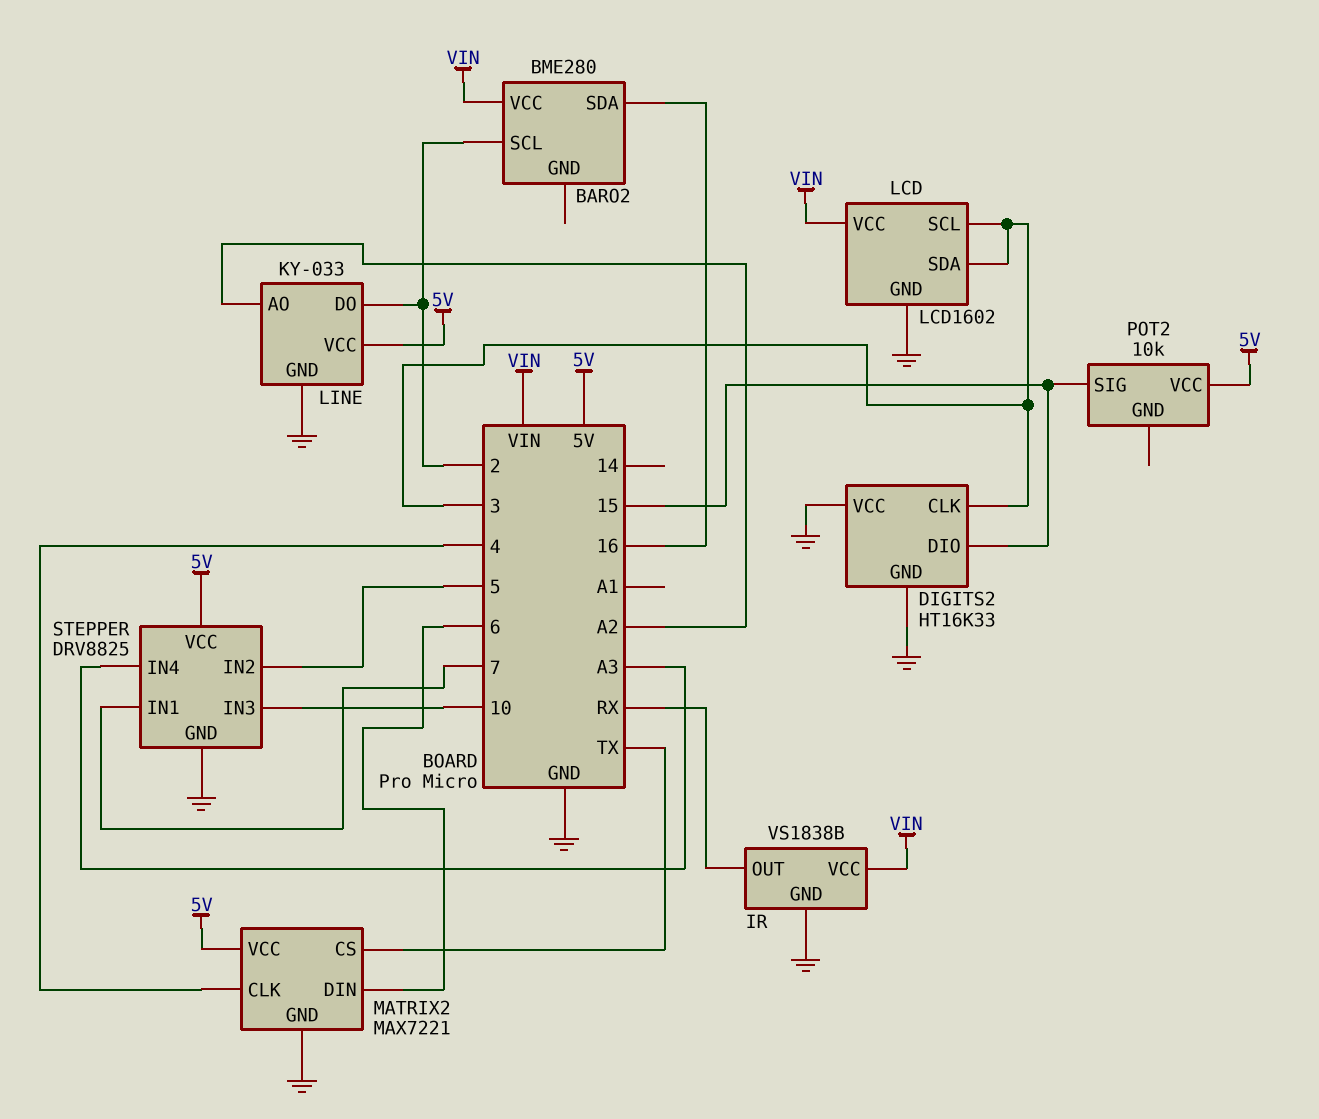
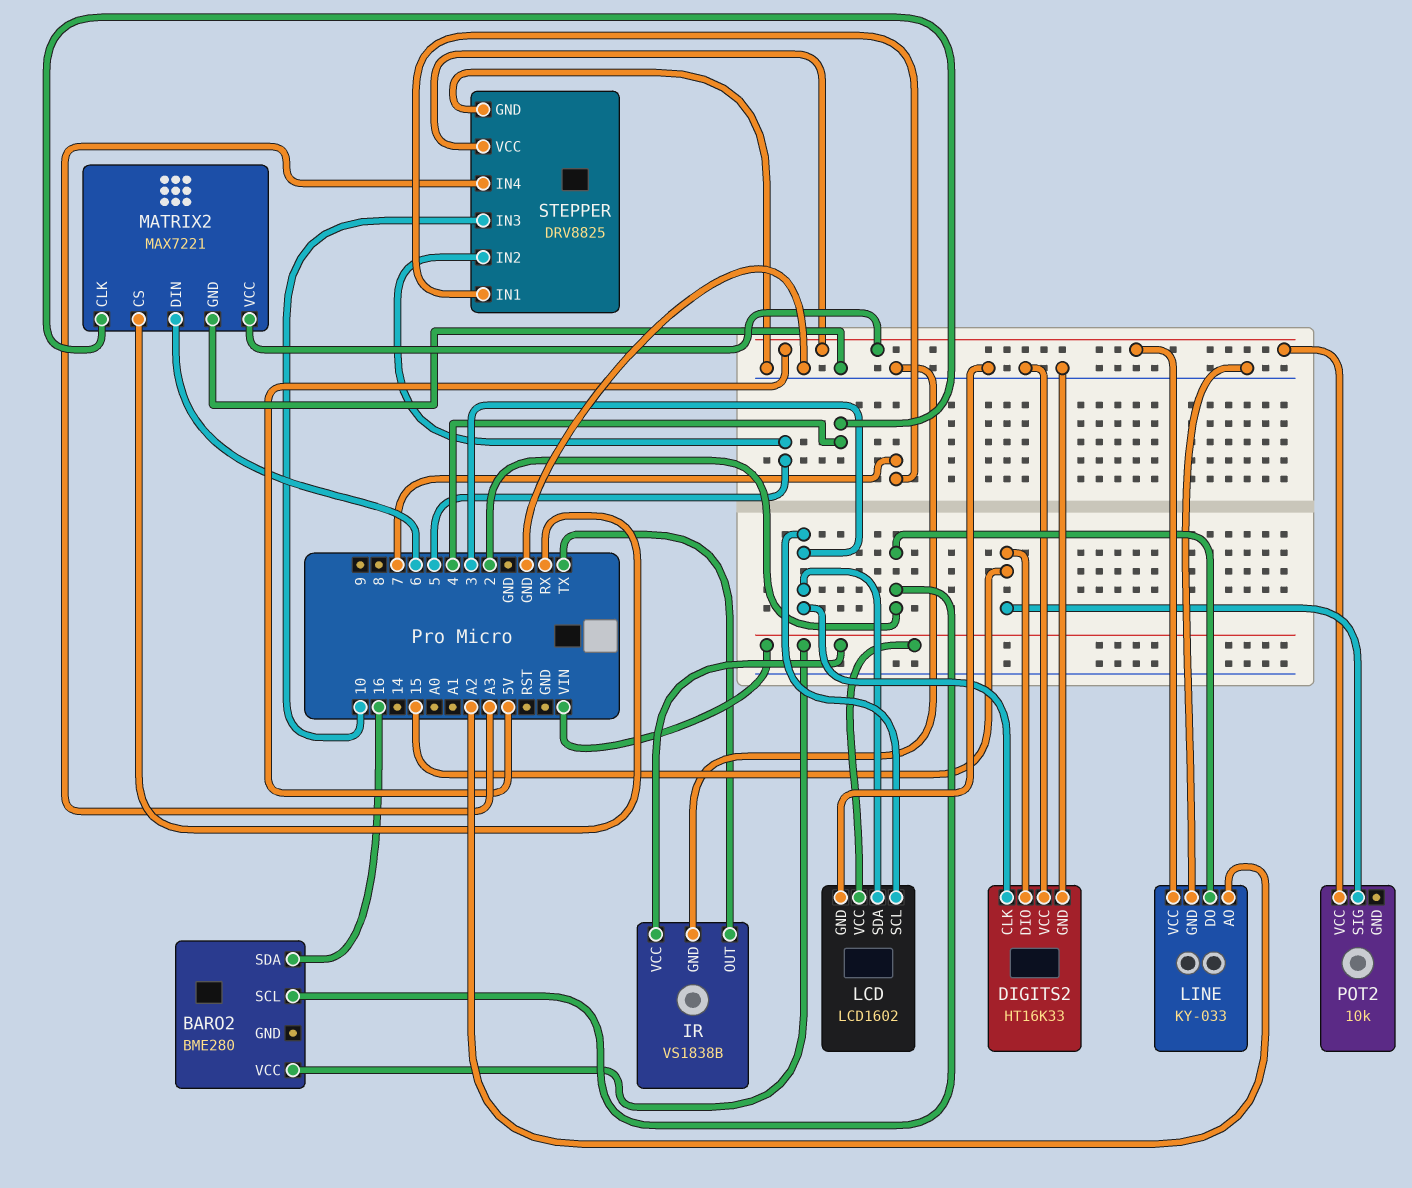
IR pin OUT: RX -> TX
MATRIX2 pin CS: TX -> RX

